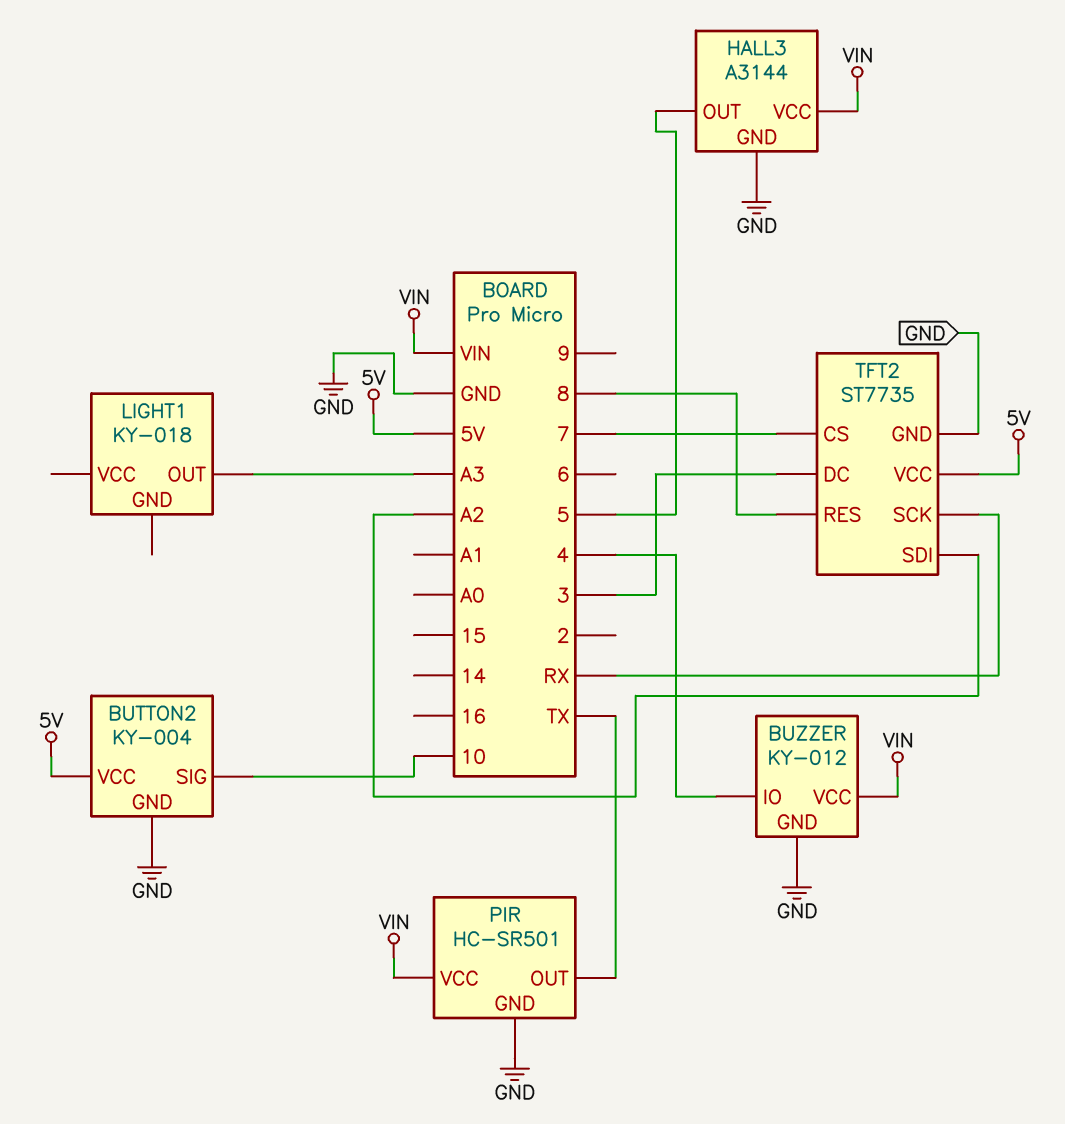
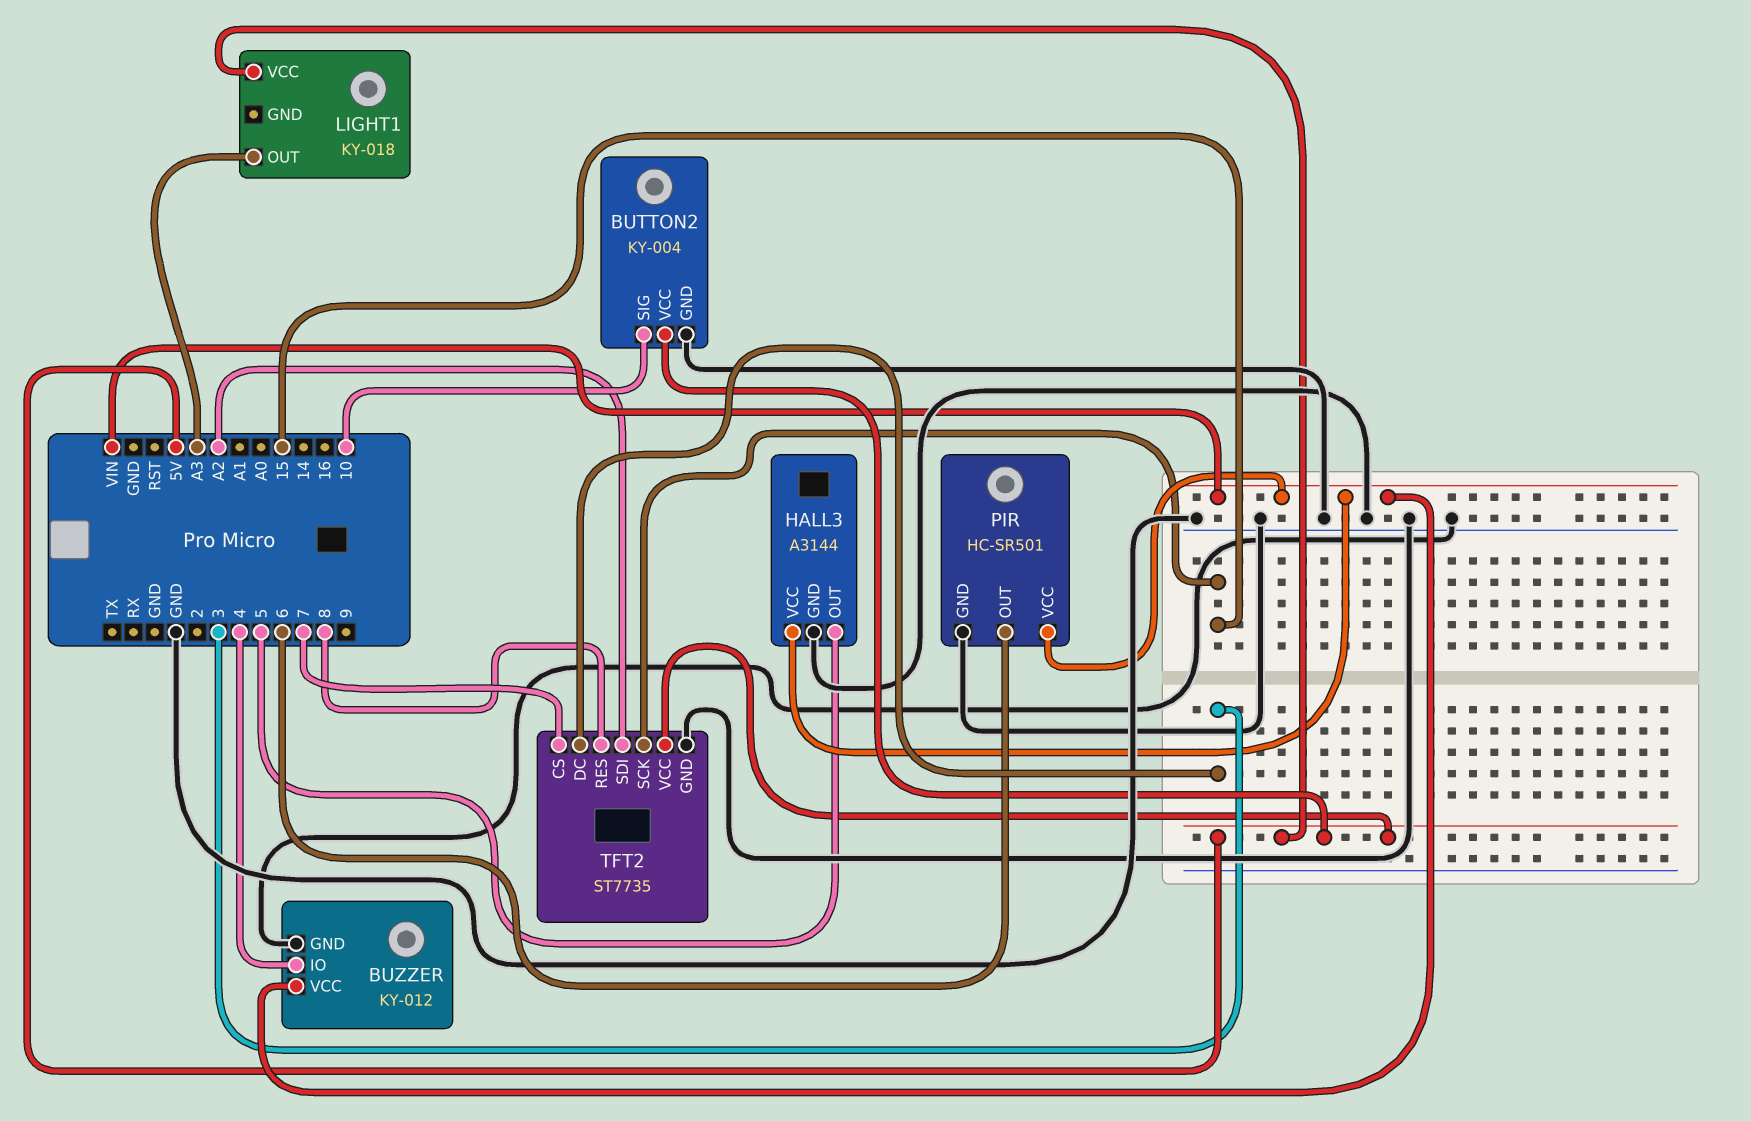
LIGHT1 pin VCC: none -> 5V
PIR pin OUT: TX -> 6
TFT2 pin SCK: RX -> 15

